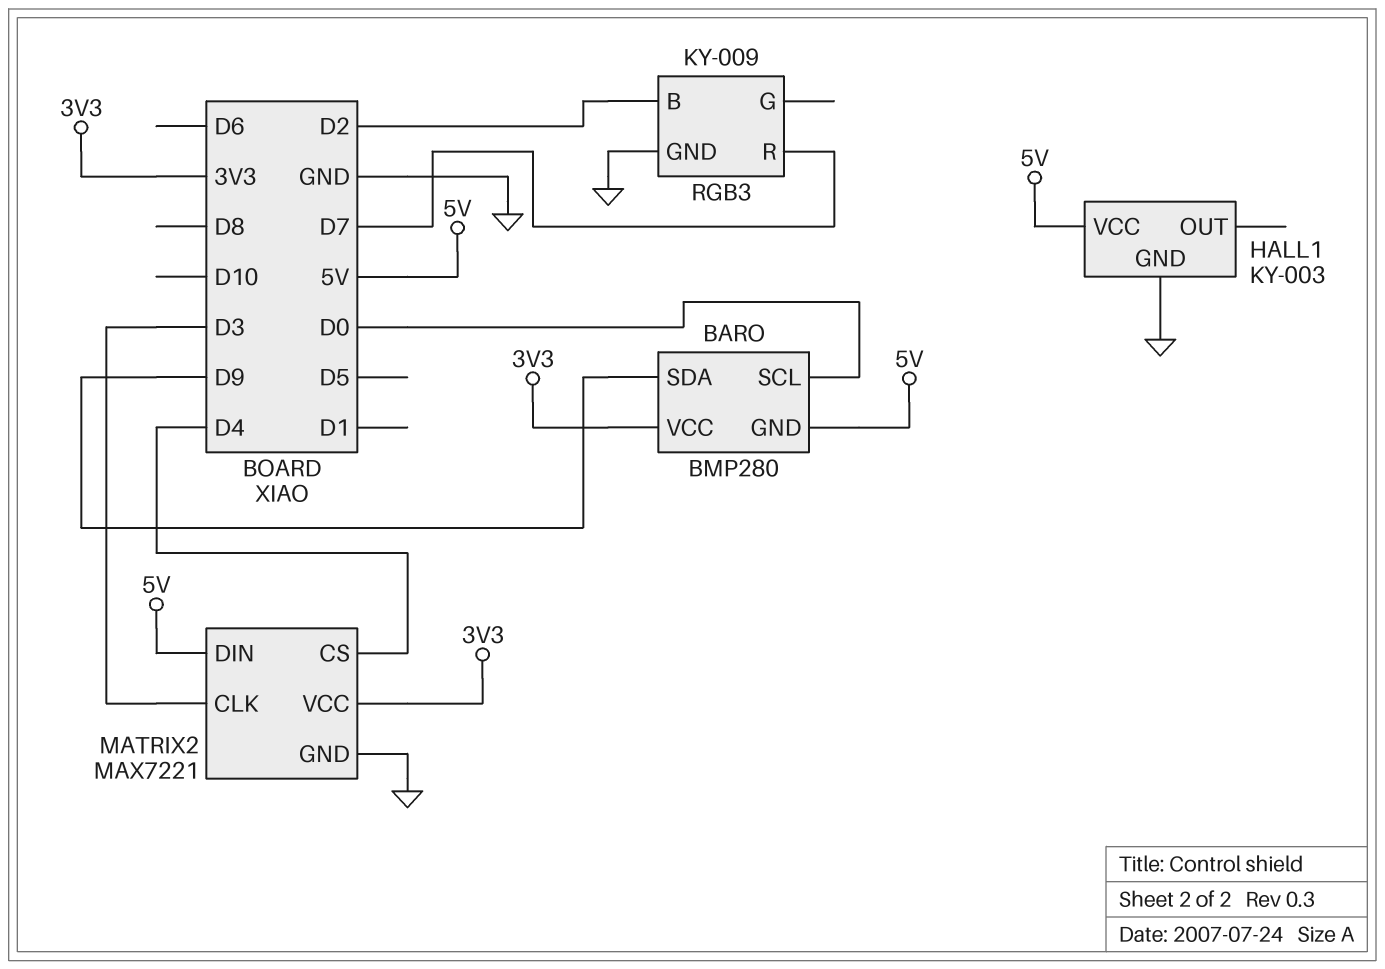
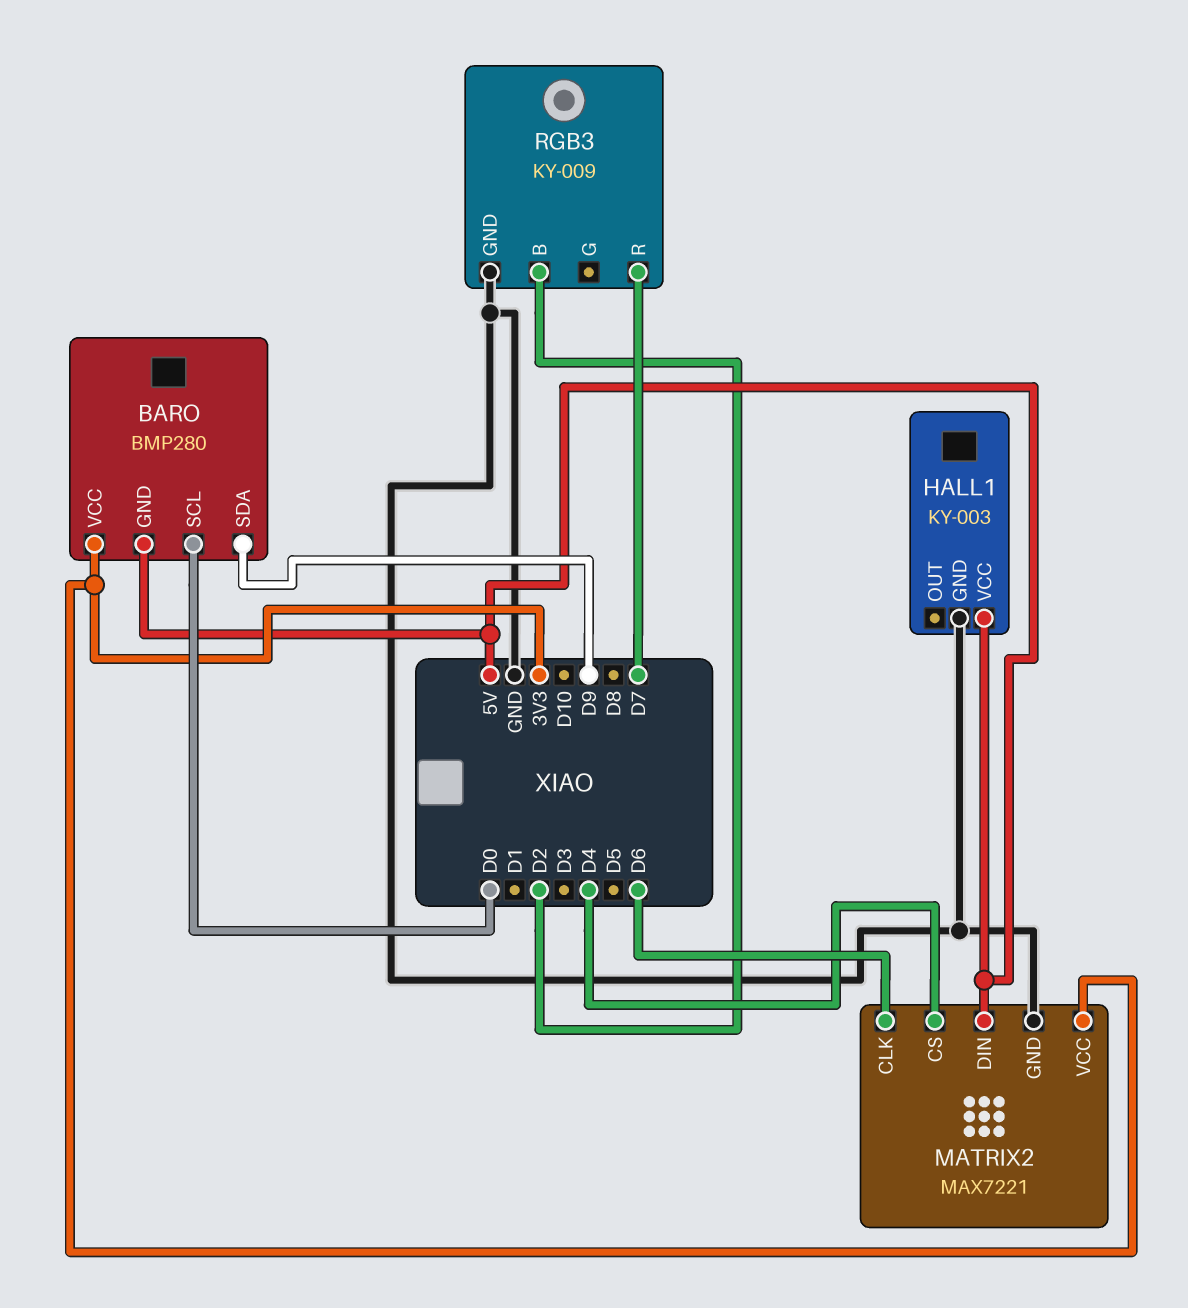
MATRIX2 pin CLK: D3 -> D6

